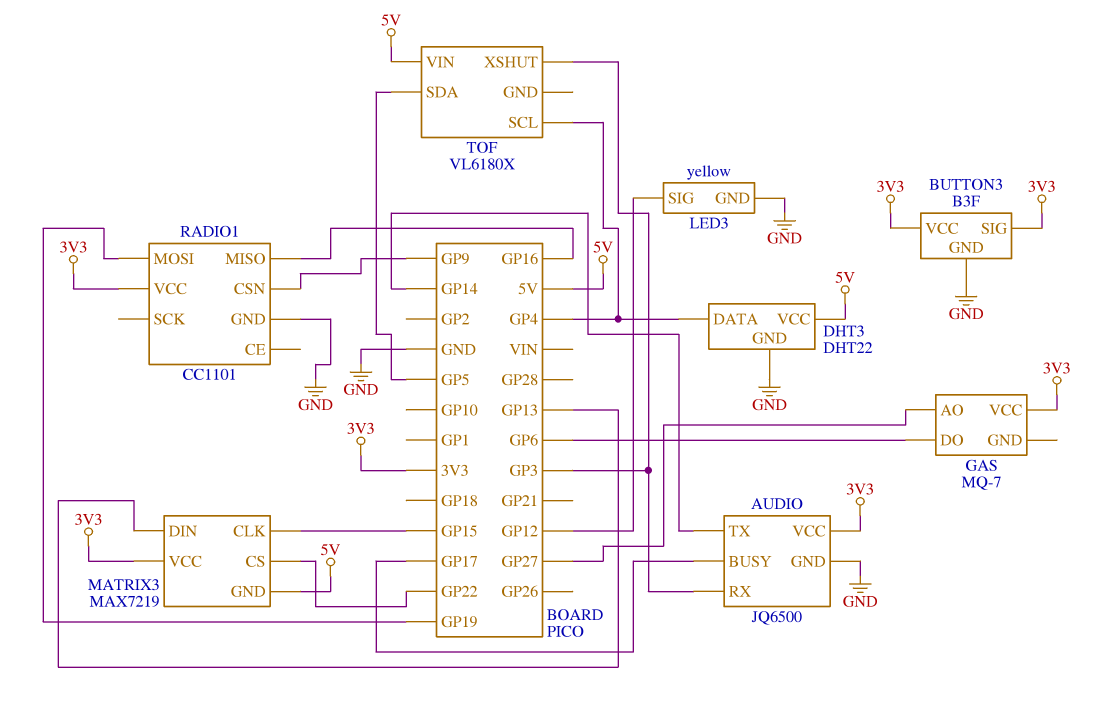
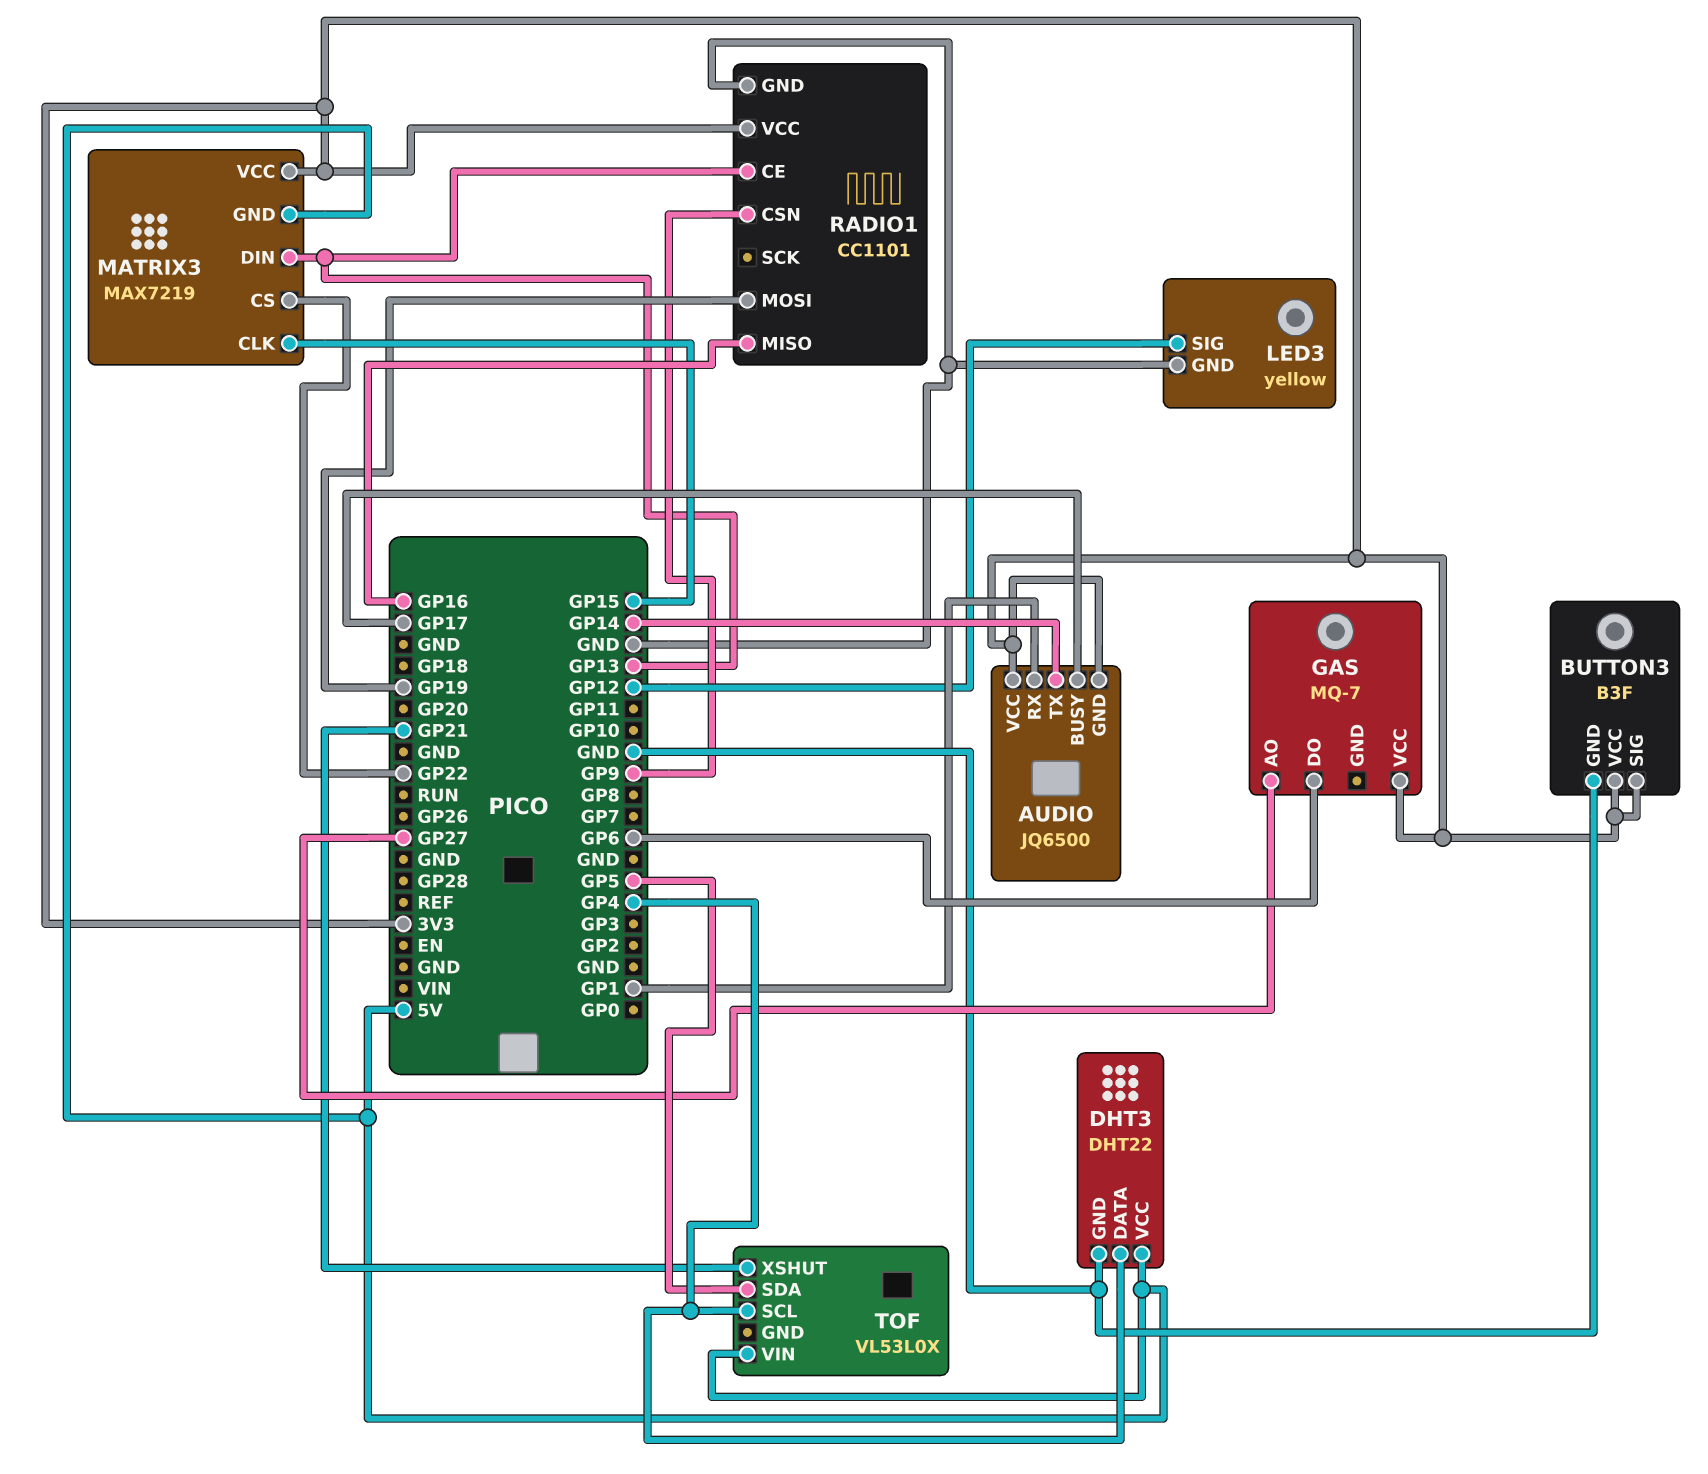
AUDIO pin GND: GND -> 3V3
AUDIO pin RX: GP3 -> GP1
RADIO1 pin CE: none -> GP13
TOF: VL6180X -> VL53L0X
TOF pin XSHUT: GP3 -> GP21

